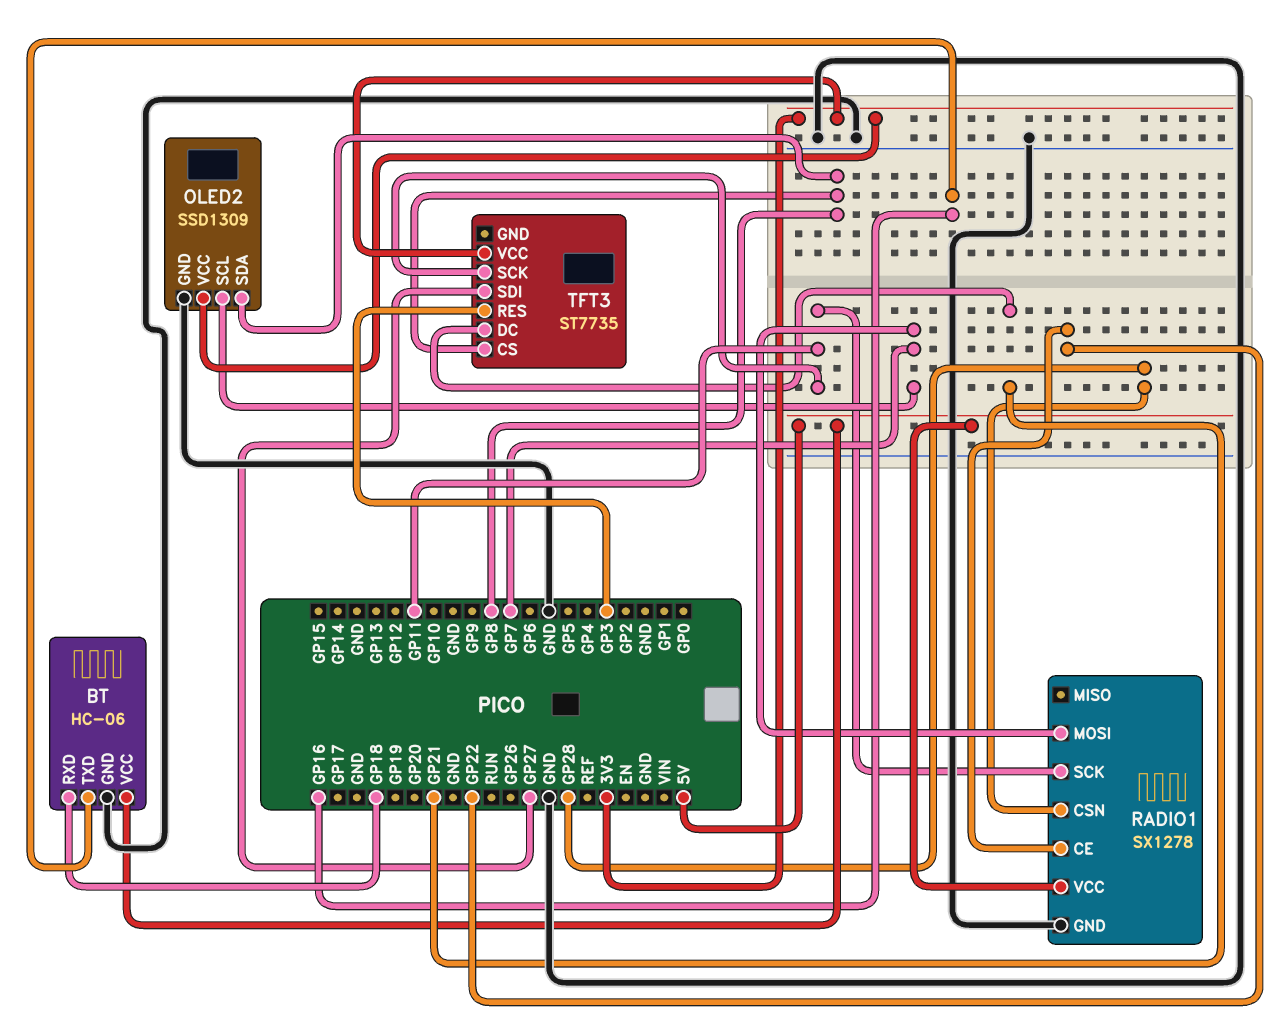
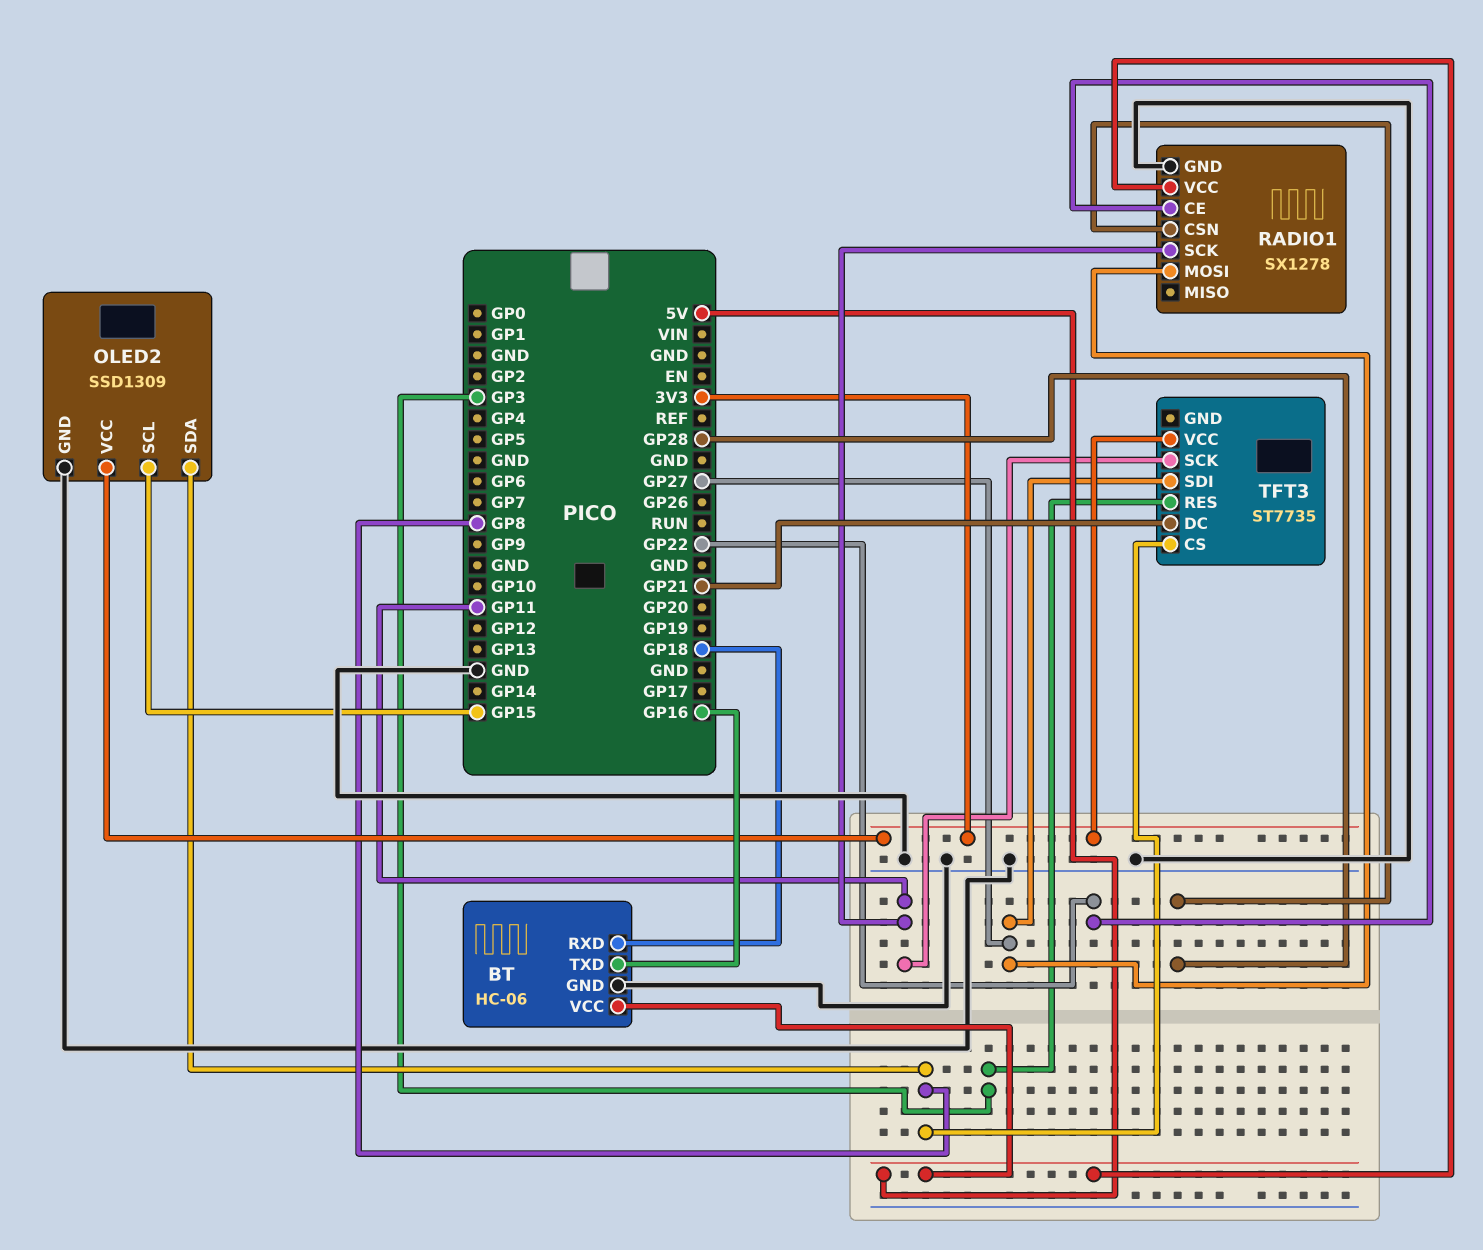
OLED2 pin SCL: GP7 -> GP15
RADIO1 pin MOSI: GP7 -> GP27

